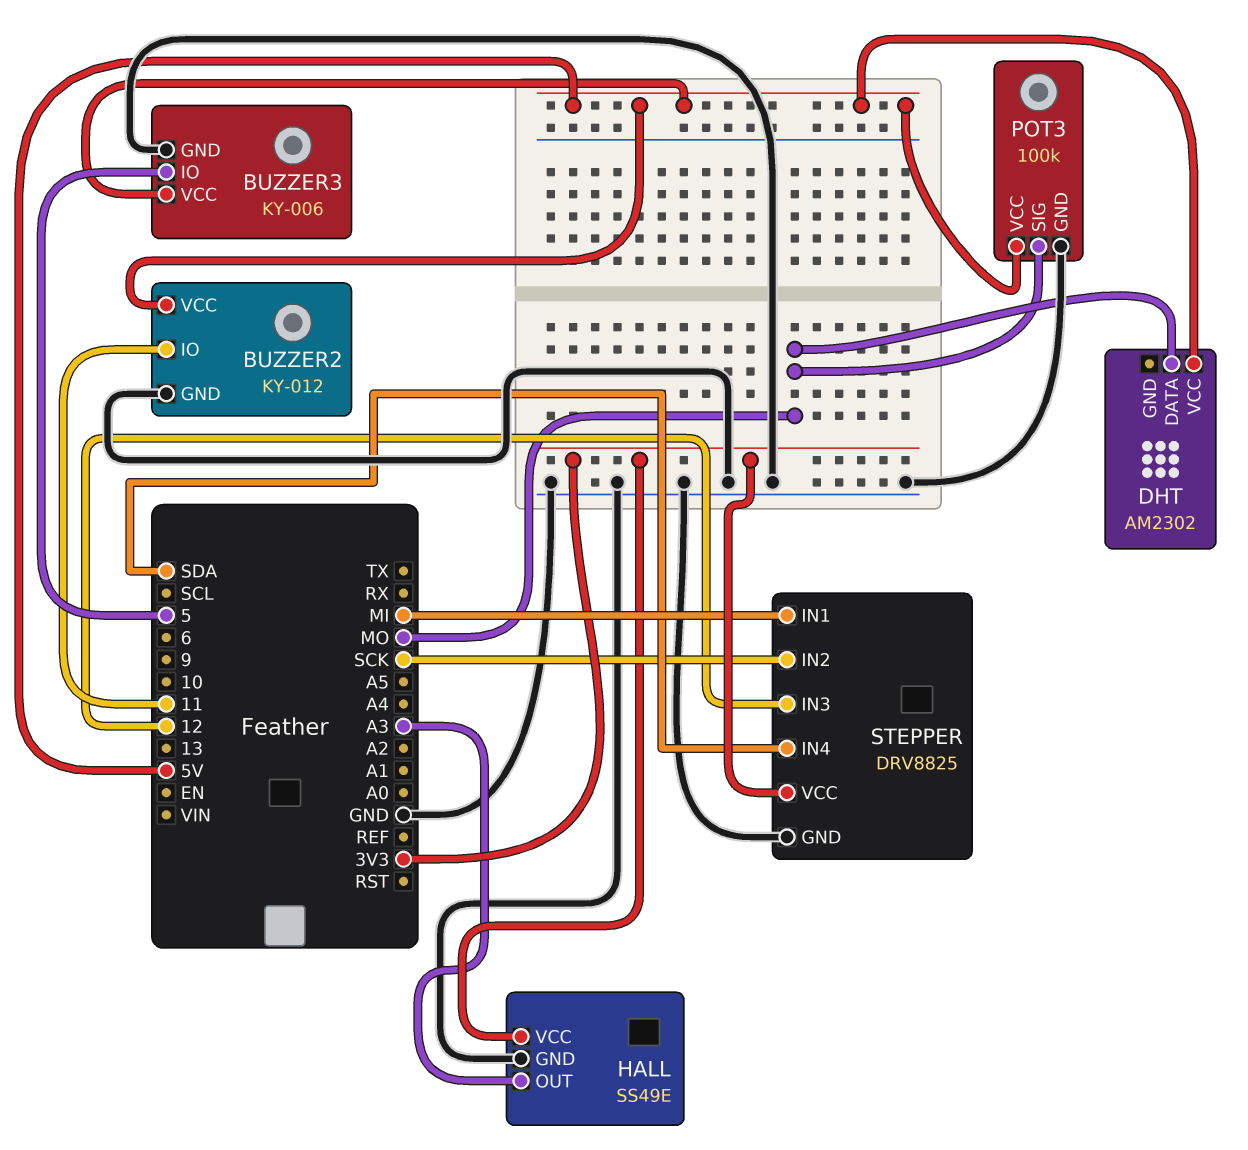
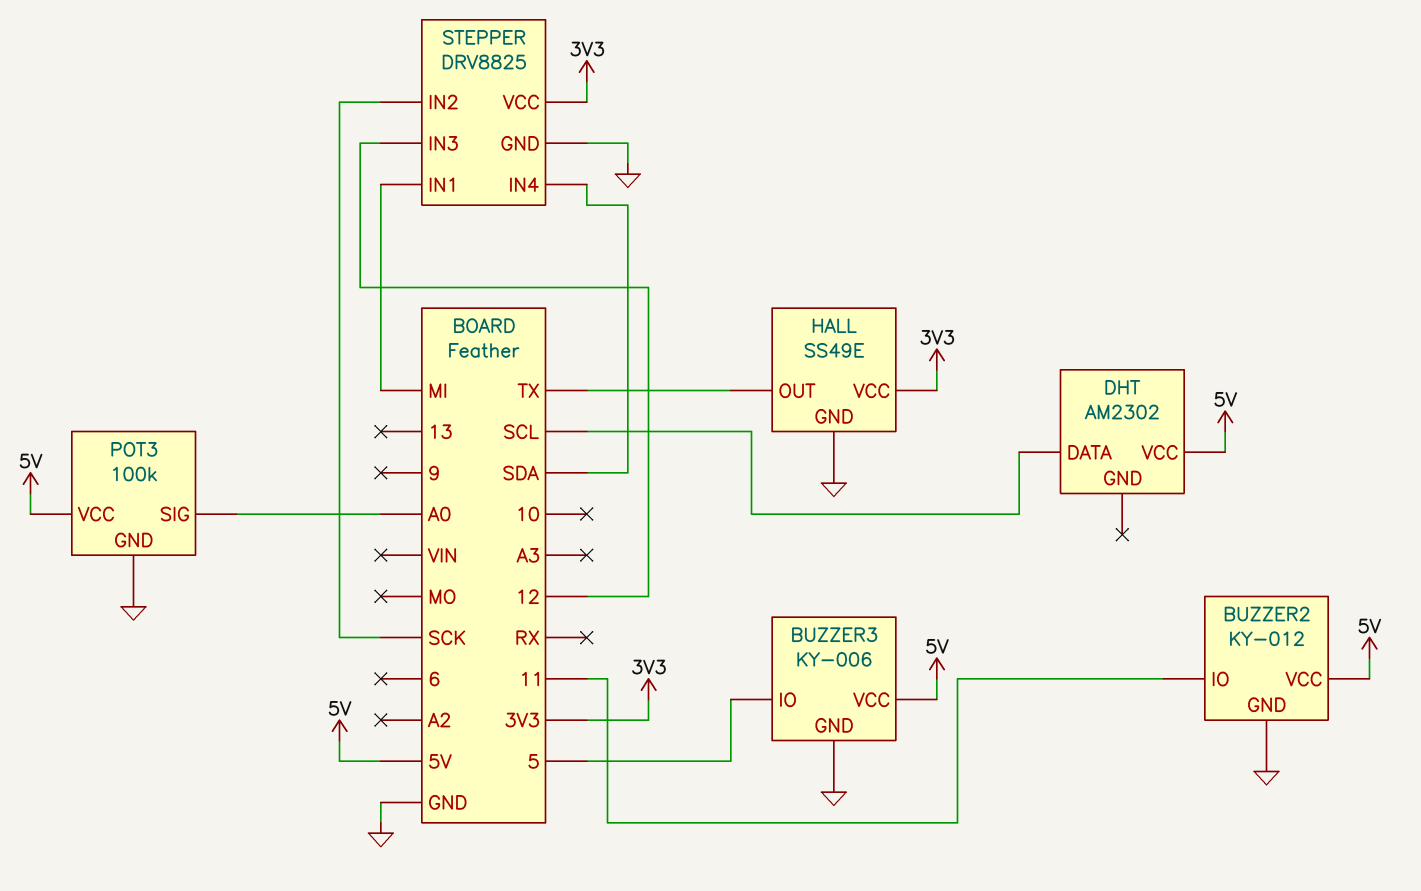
DHT pin DATA: MO -> SCL
HALL pin OUT: A3 -> TX
POT3 pin SIG: MO -> A0

